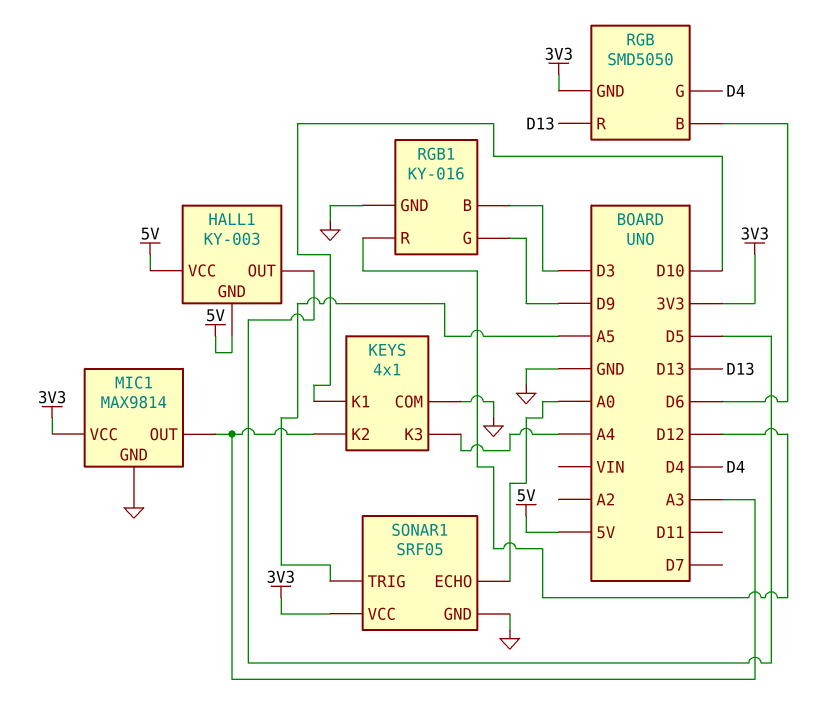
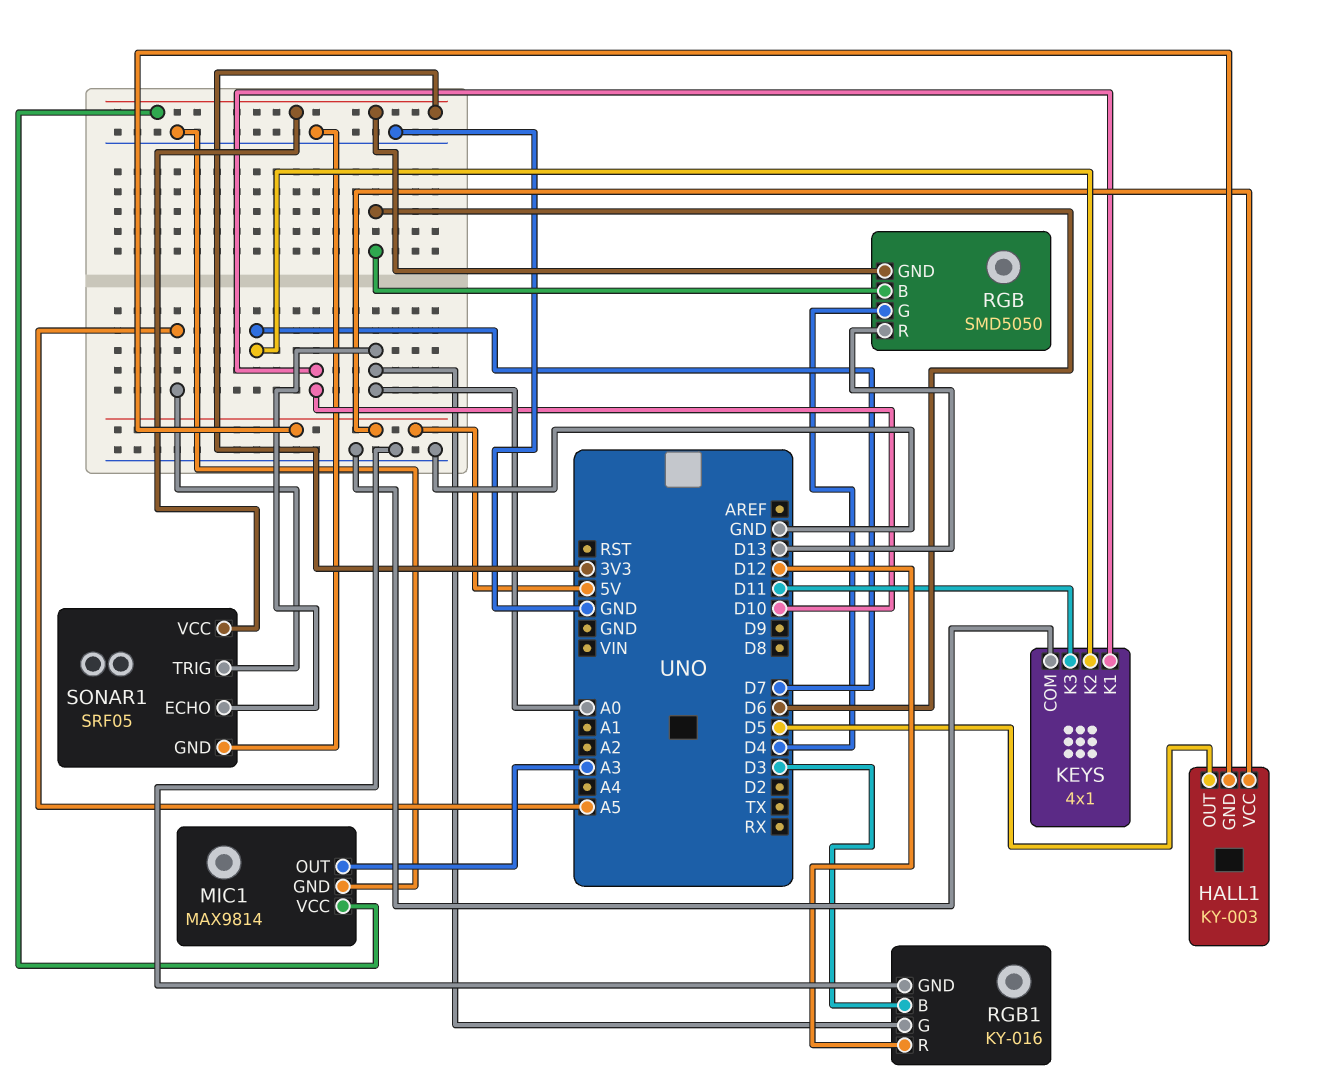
KEYS pin K2: A3 -> D7
KEYS pin K3: A4 -> D11
RGB1 pin G: D9 -> A0

